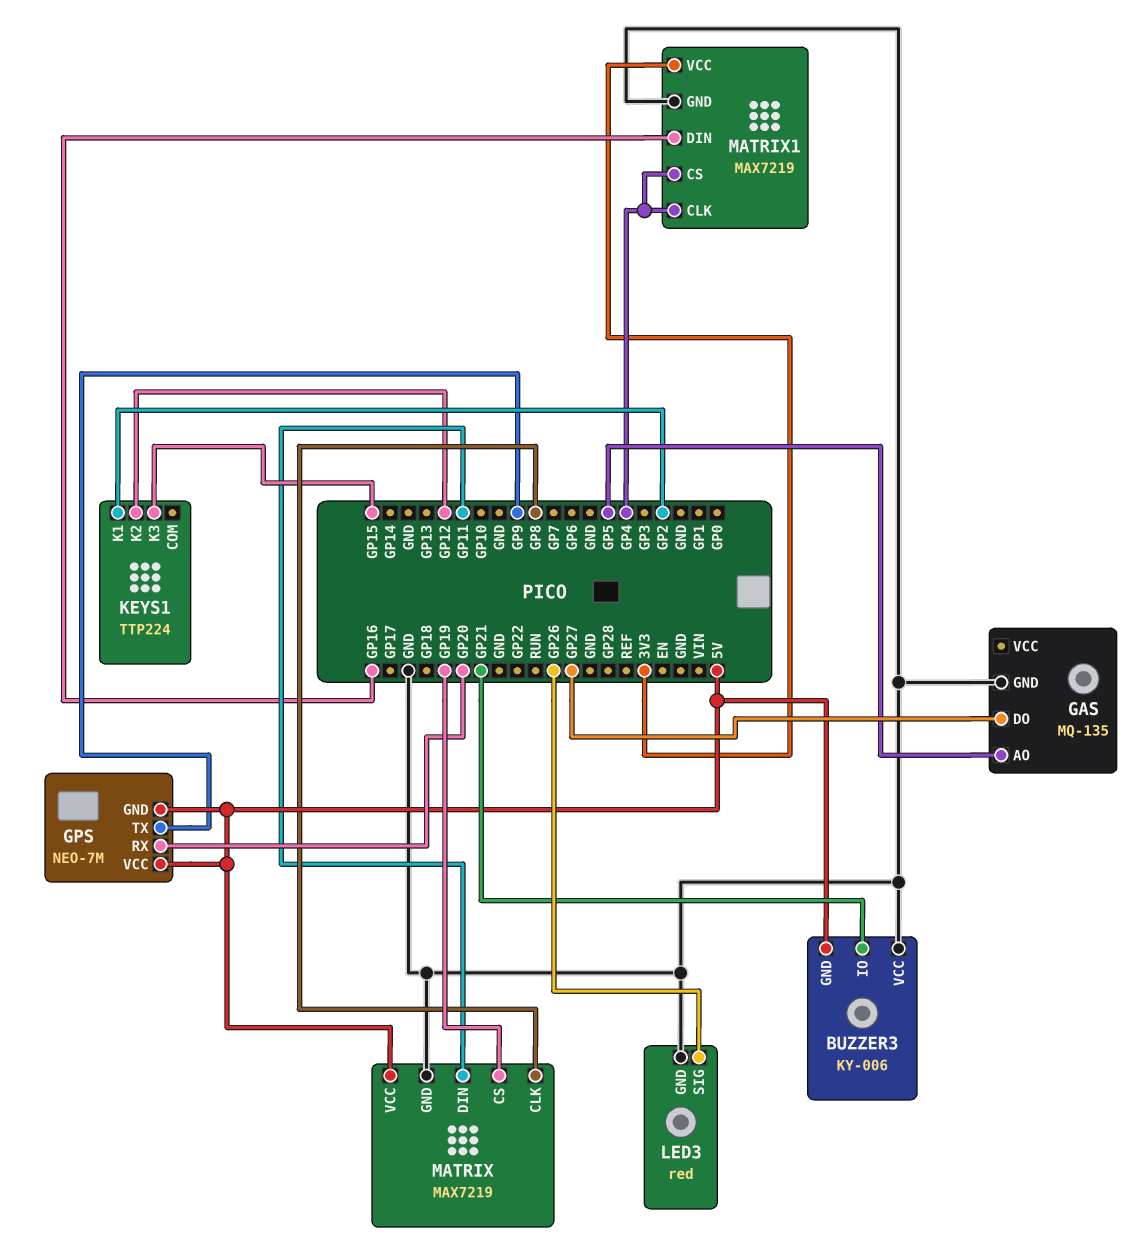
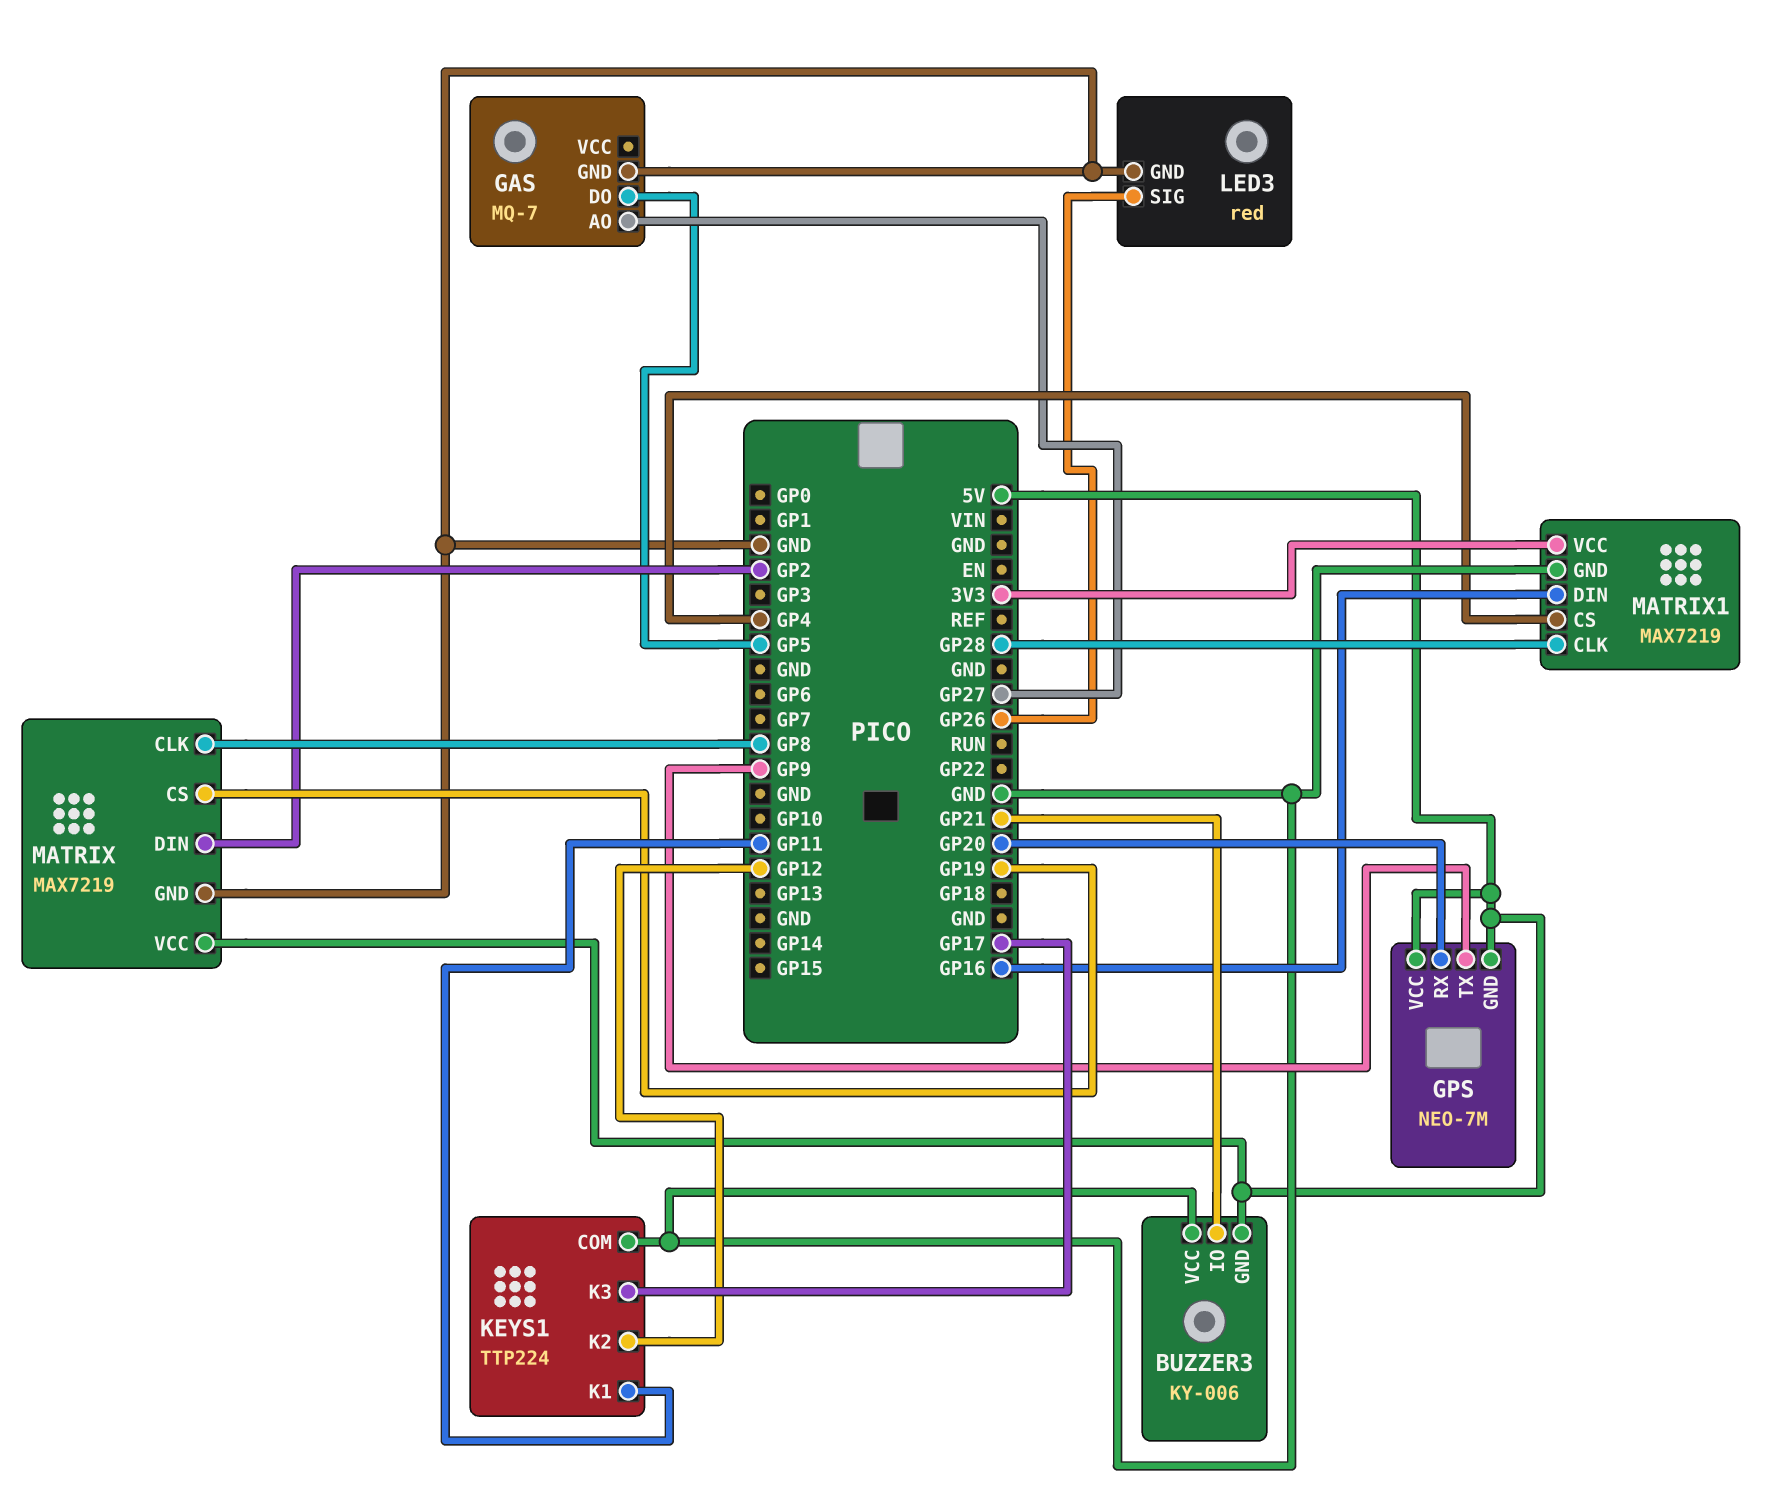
GAS: MQ-135 -> MQ-7
GAS pin AO: GP5 -> GP27
GAS pin DO: GP27 -> GP5
KEYS1 pin COM: none -> GND
KEYS1 pin K1: GP2 -> GP11
KEYS1 pin K3: GP15 -> GP17
MATRIX pin DIN: GP11 -> GP2
MATRIX1 pin CLK: GP4 -> GP28

